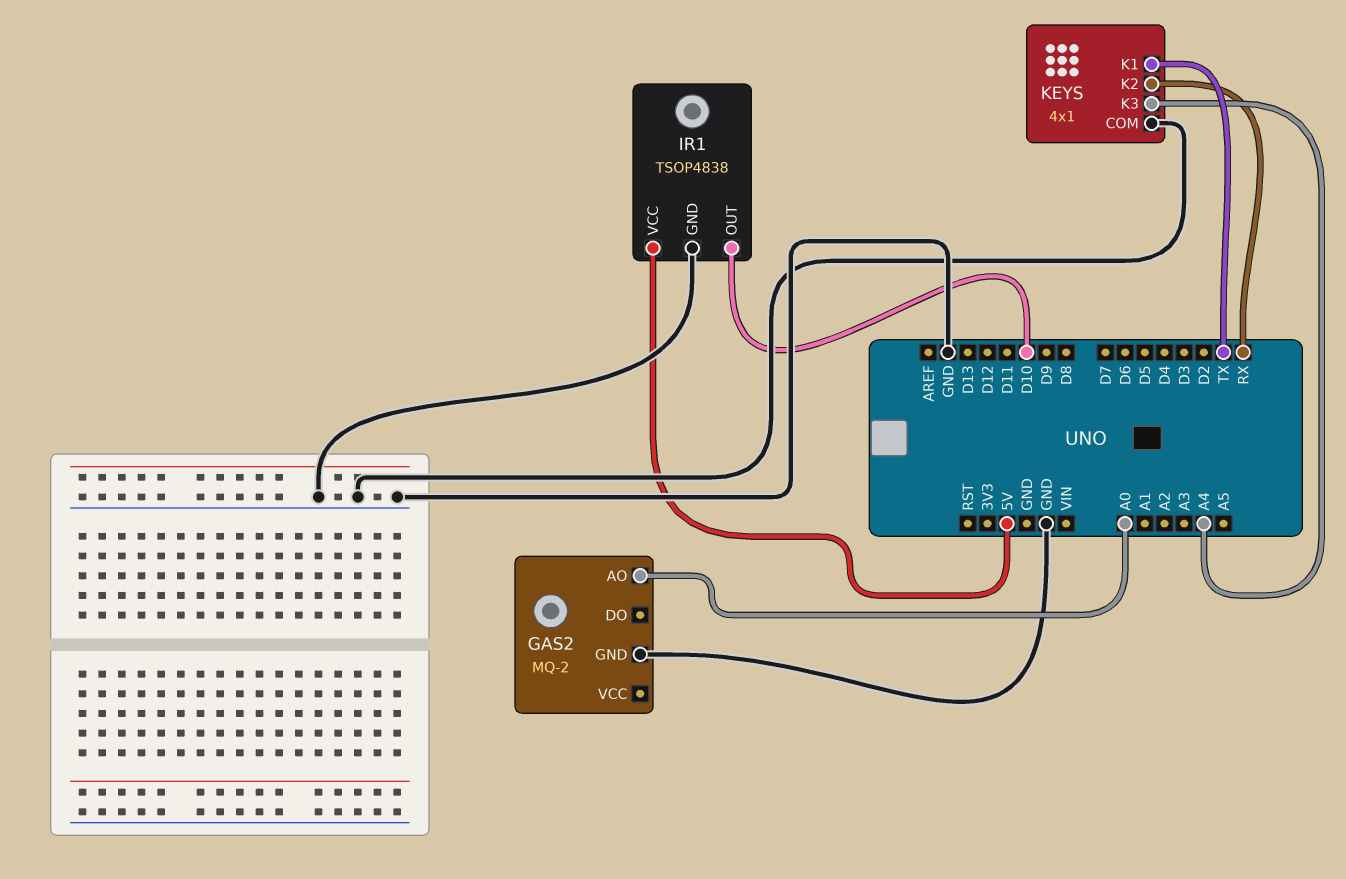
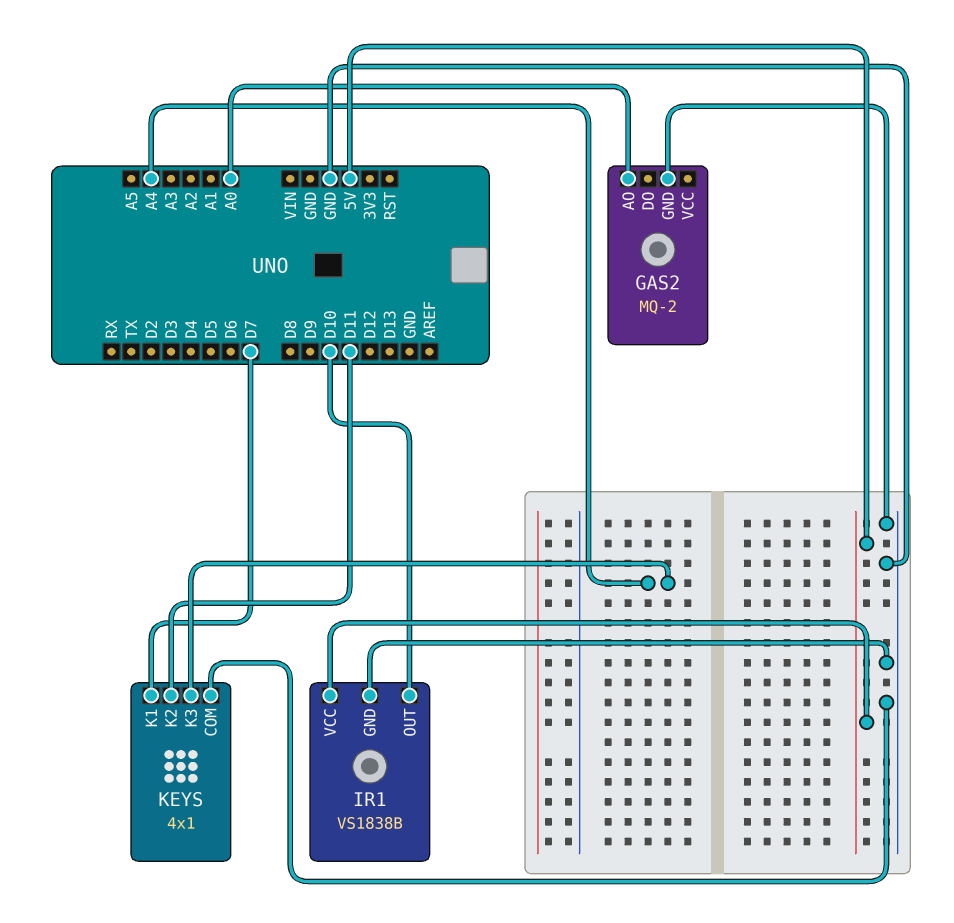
IR1: TSOP4838 -> VS1838B
KEYS pin K1: TX -> D7
KEYS pin K2: RX -> D11

